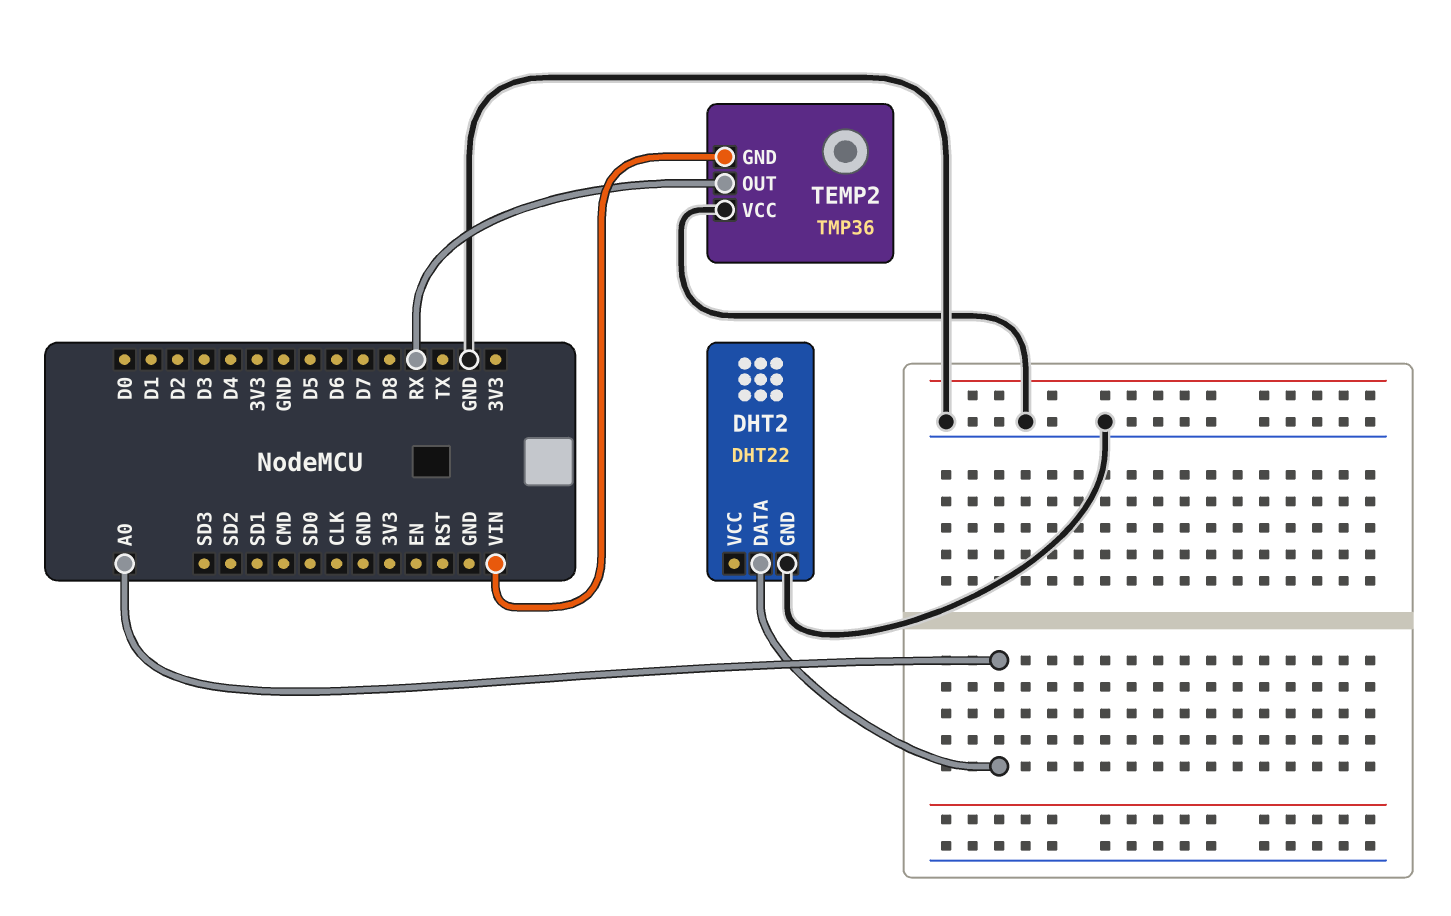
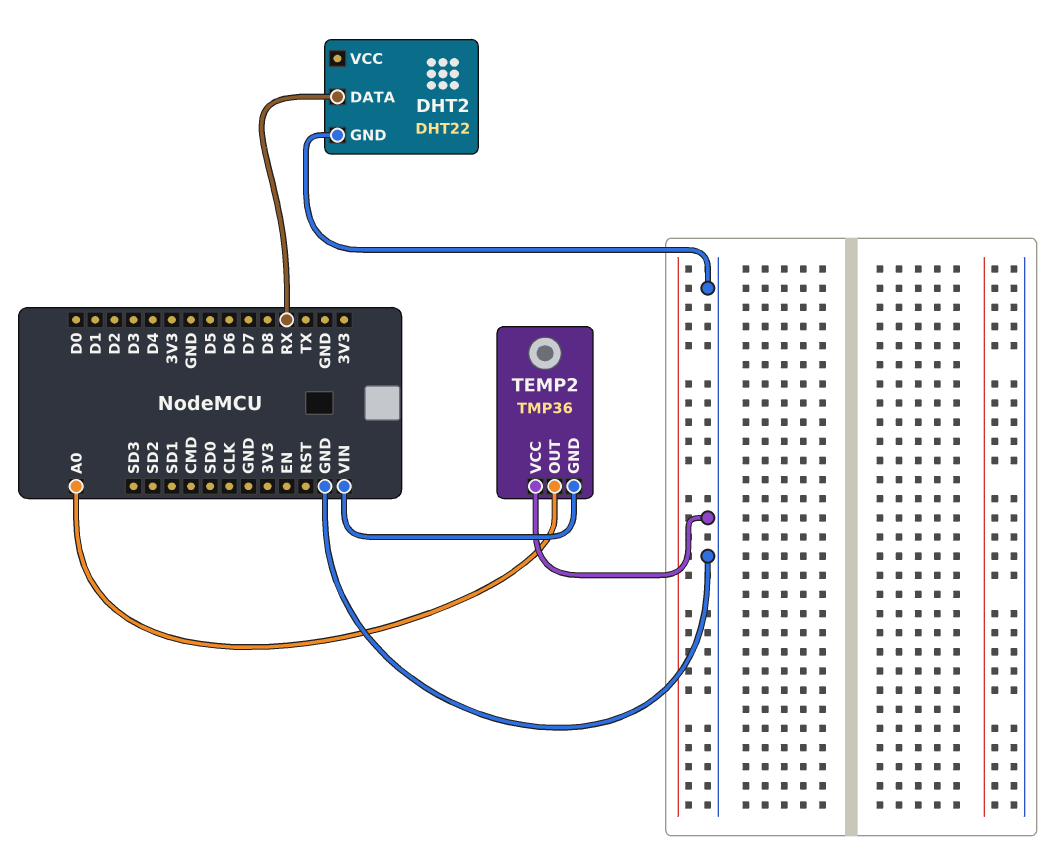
DHT2 pin DATA: A0 -> RX
TEMP2 pin OUT: RX -> A0

